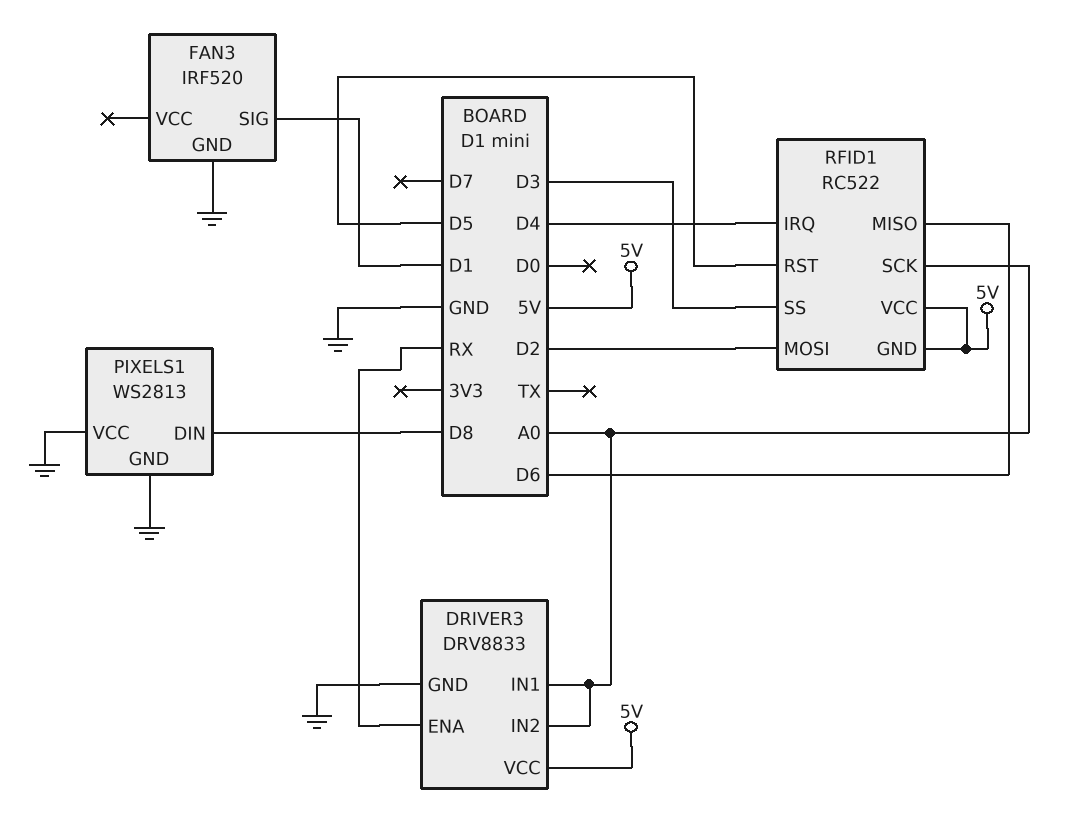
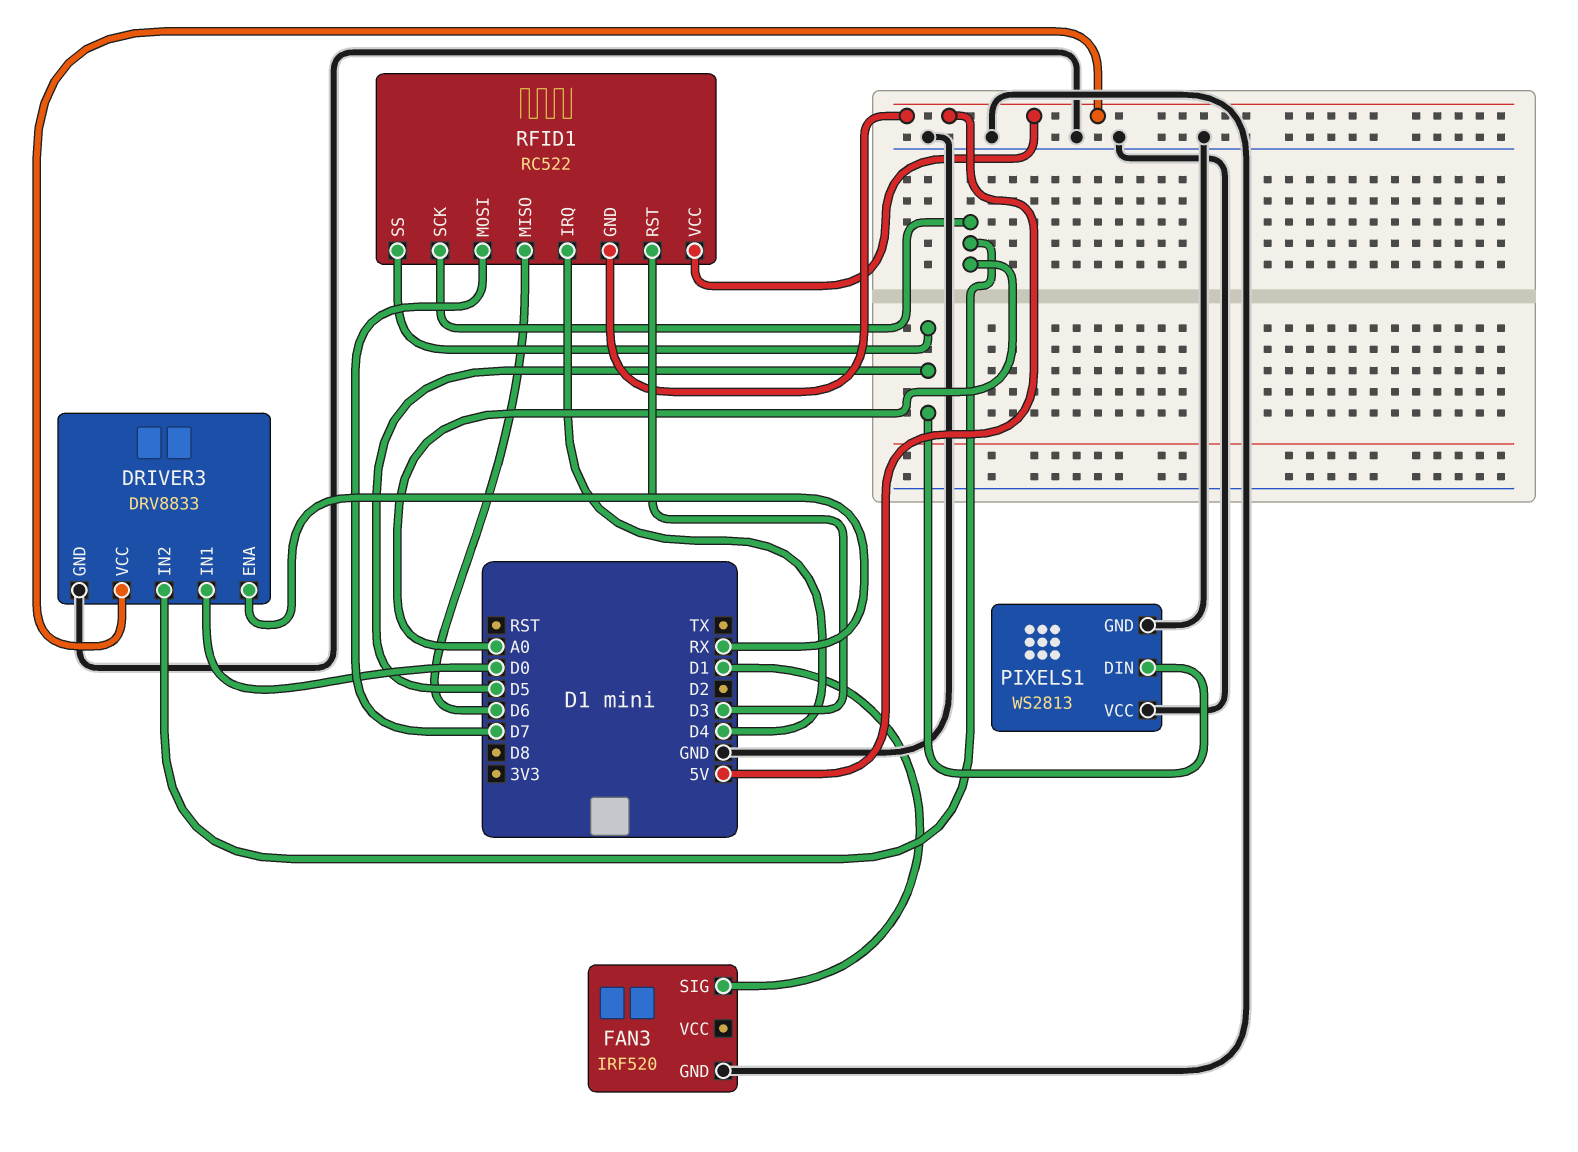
DRIVER3 pin IN1: A0 -> D0
PIXELS1 pin DIN: D8 -> D5
RFID1 pin MOSI: D2 -> D7
RFID1 pin RST: D5 -> D3
RFID1 pin SS: D3 -> D5

